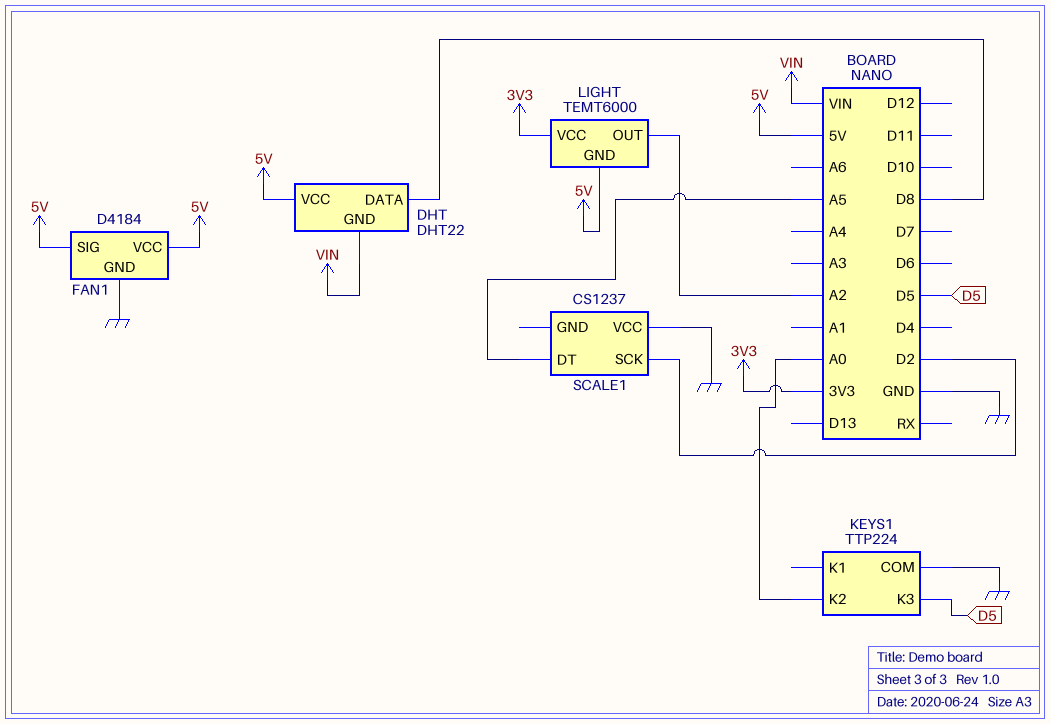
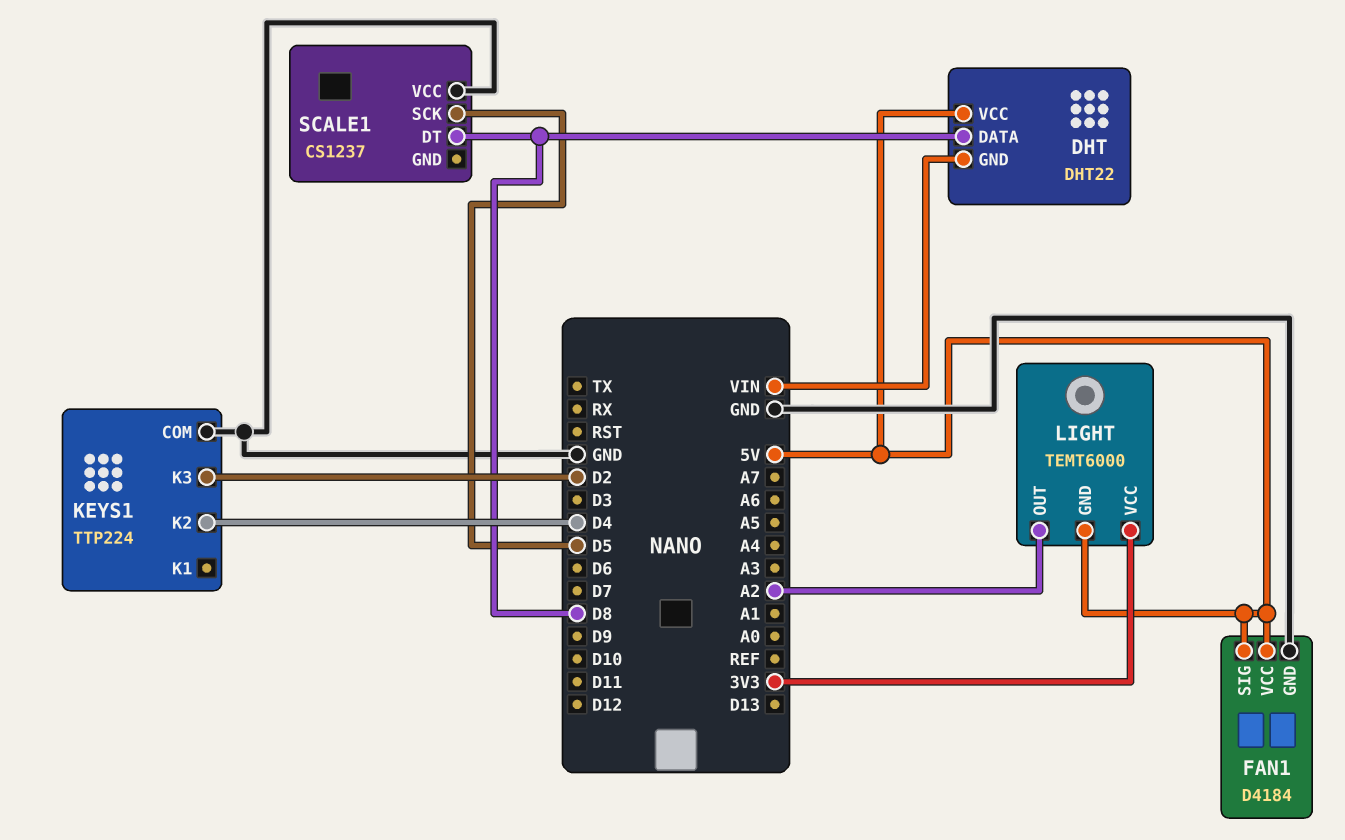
KEYS1 pin K2: A0 -> D4
KEYS1 pin K3: D5 -> D2
SCALE1 pin DT: A5 -> D8
SCALE1 pin SCK: D2 -> D5

